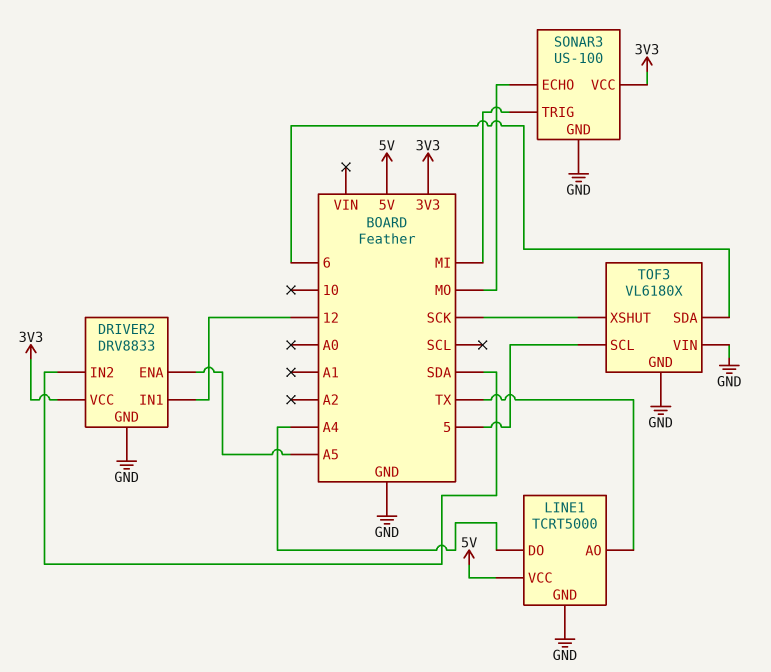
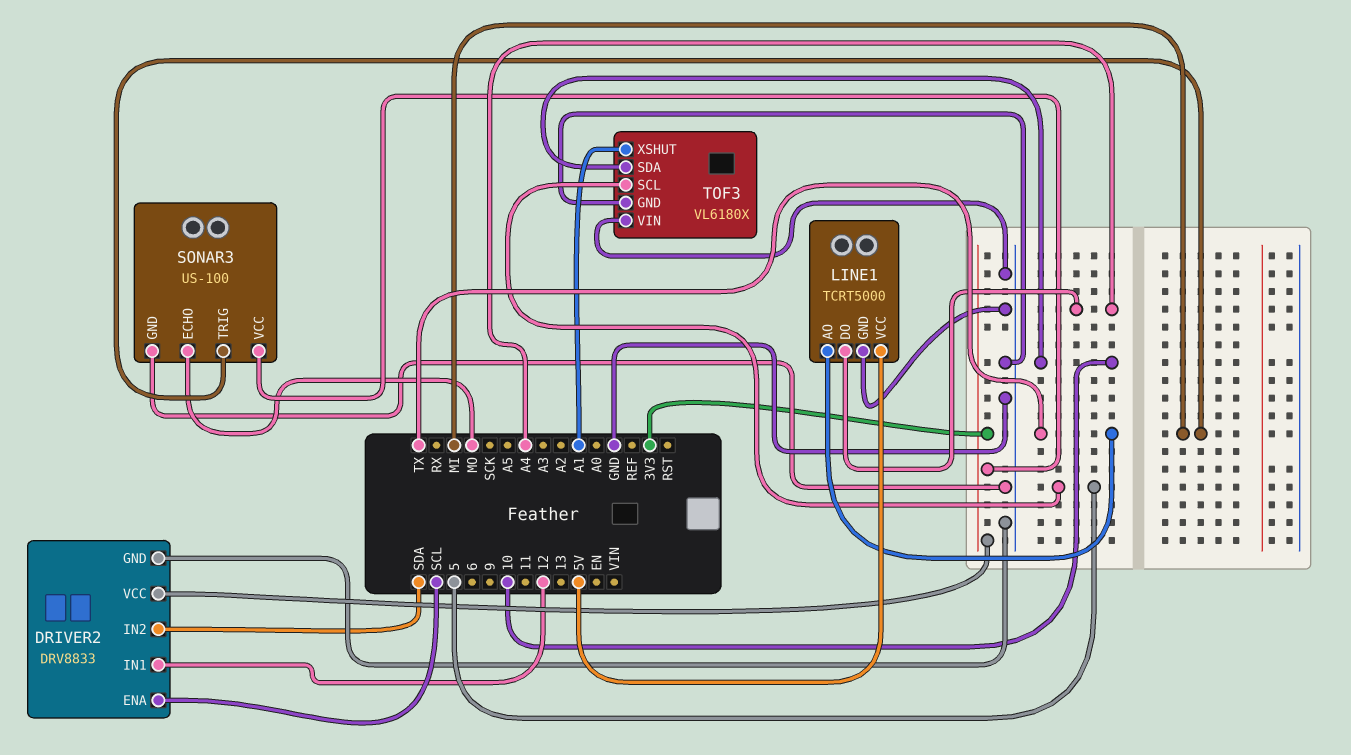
DRIVER2 pin ENA: A5 -> SCL
TOF3 pin SDA: 6 -> 10
TOF3 pin XSHUT: SCK -> A1

